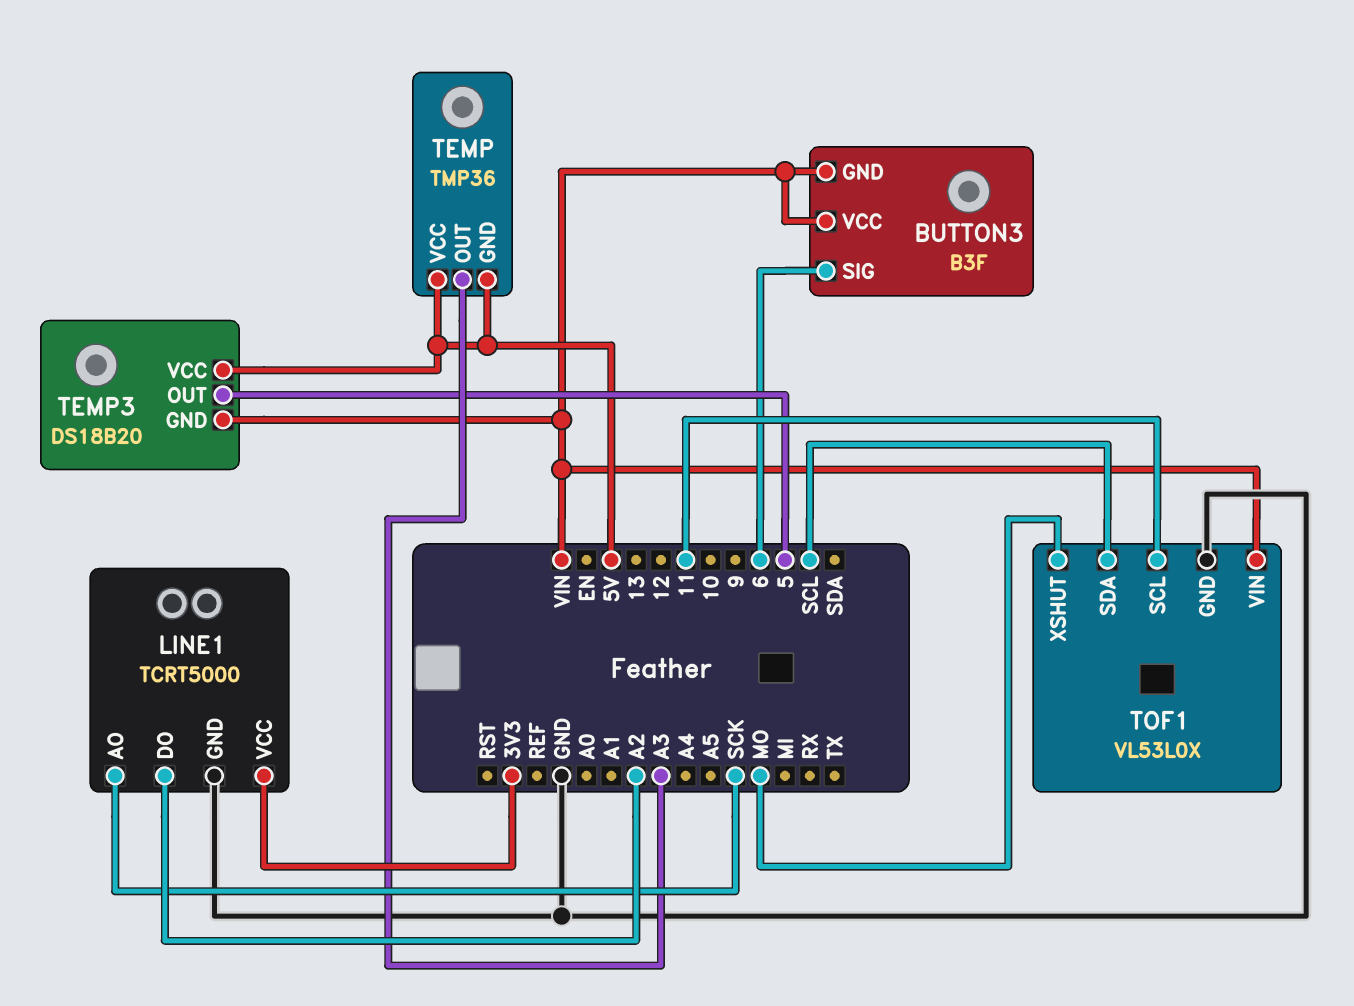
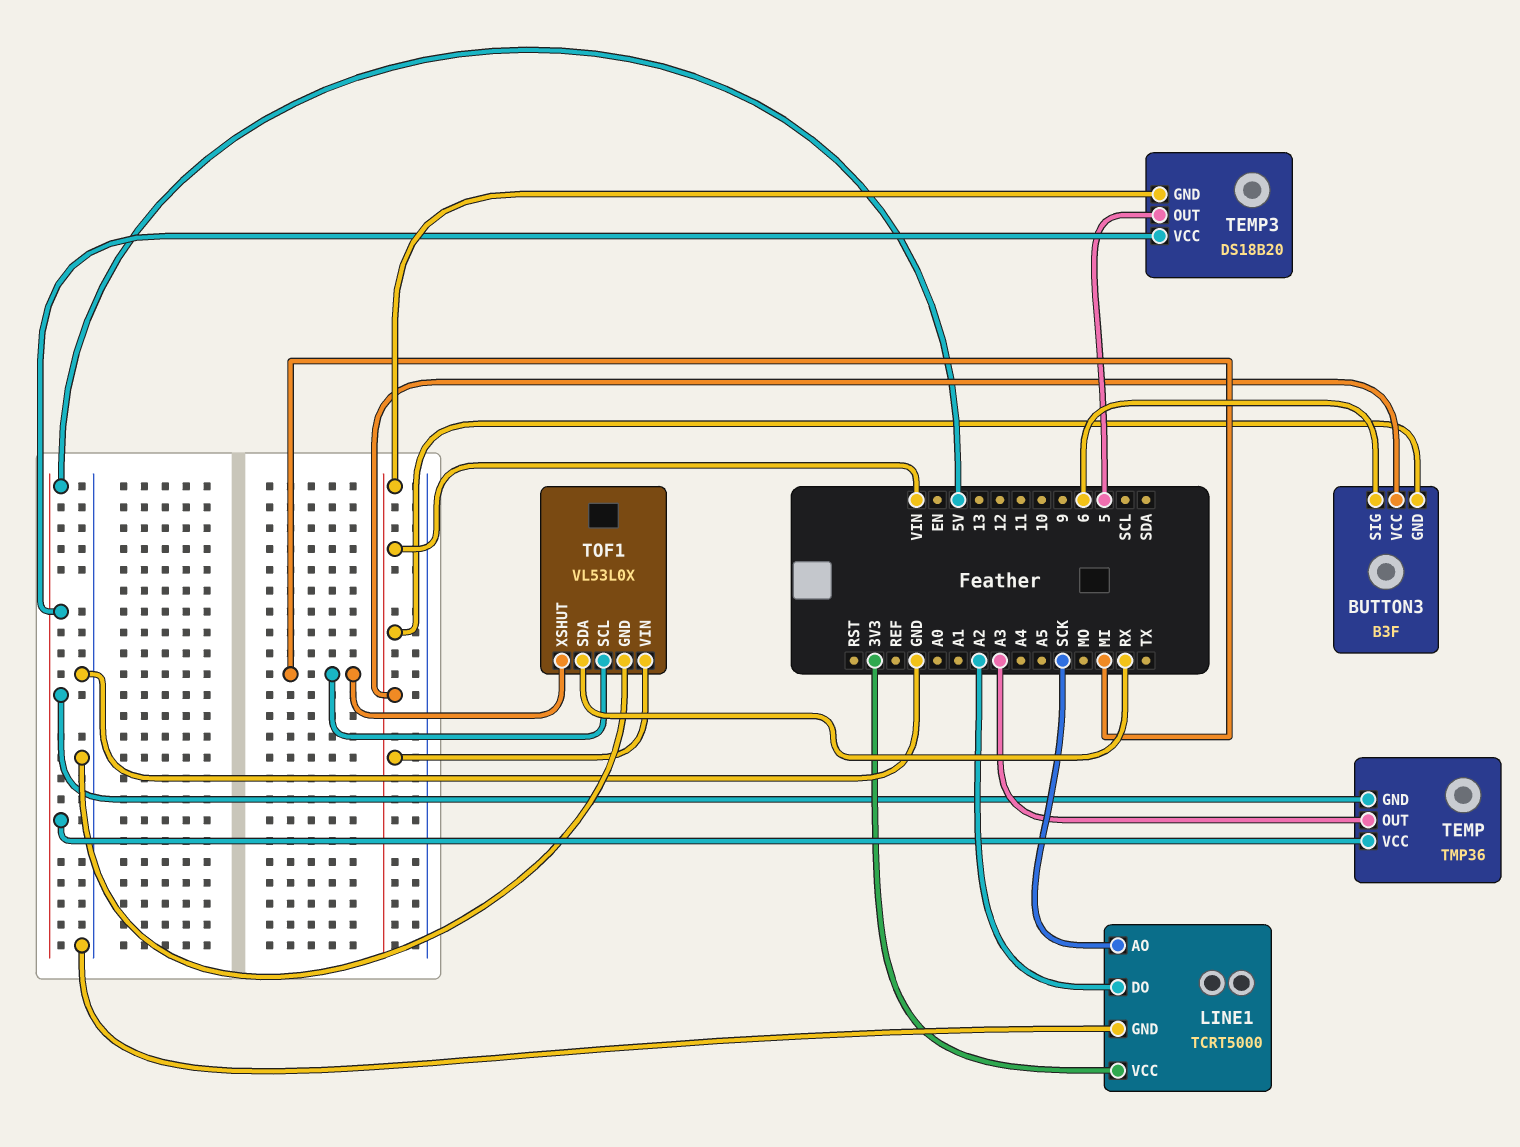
TOF1 pin SCL: 11 -> MI
TOF1 pin SDA: SCL -> RX
TOF1 pin XSHUT: MO -> MI

